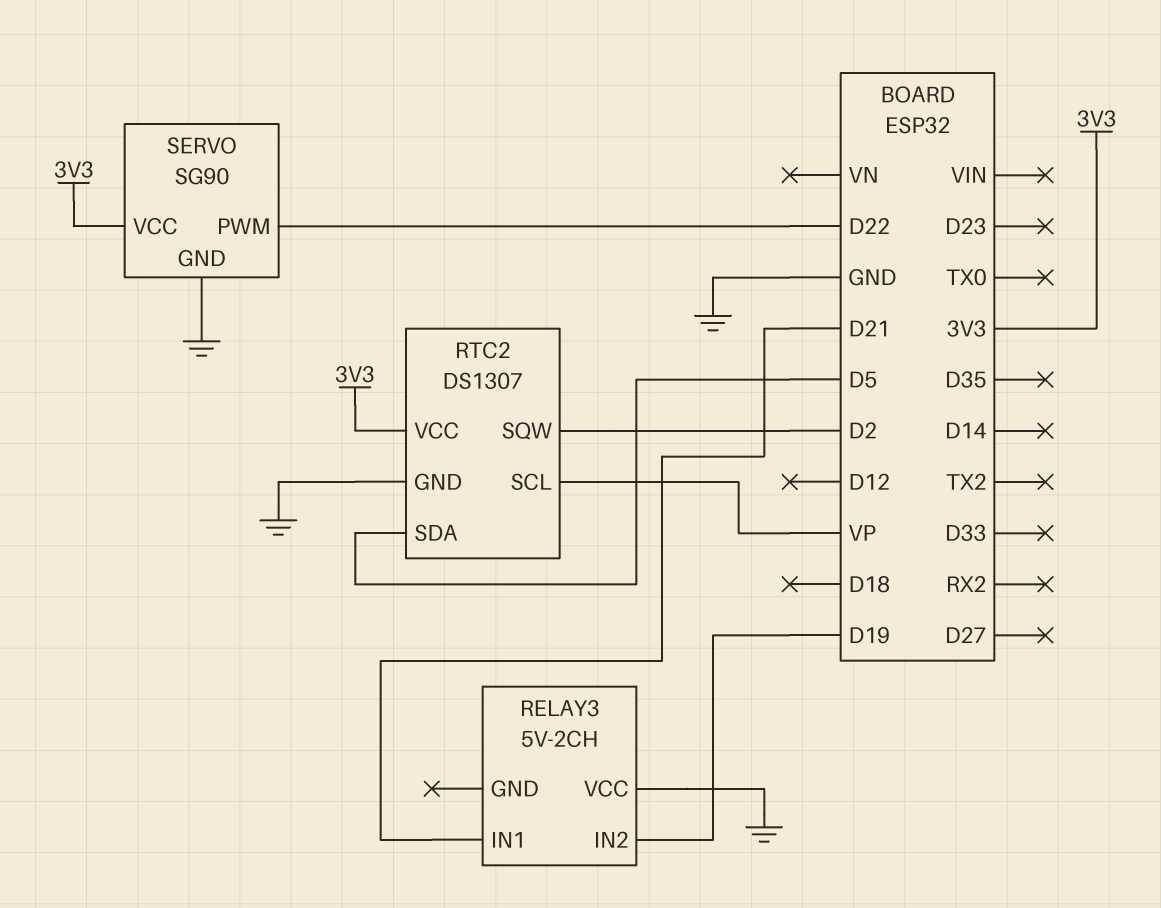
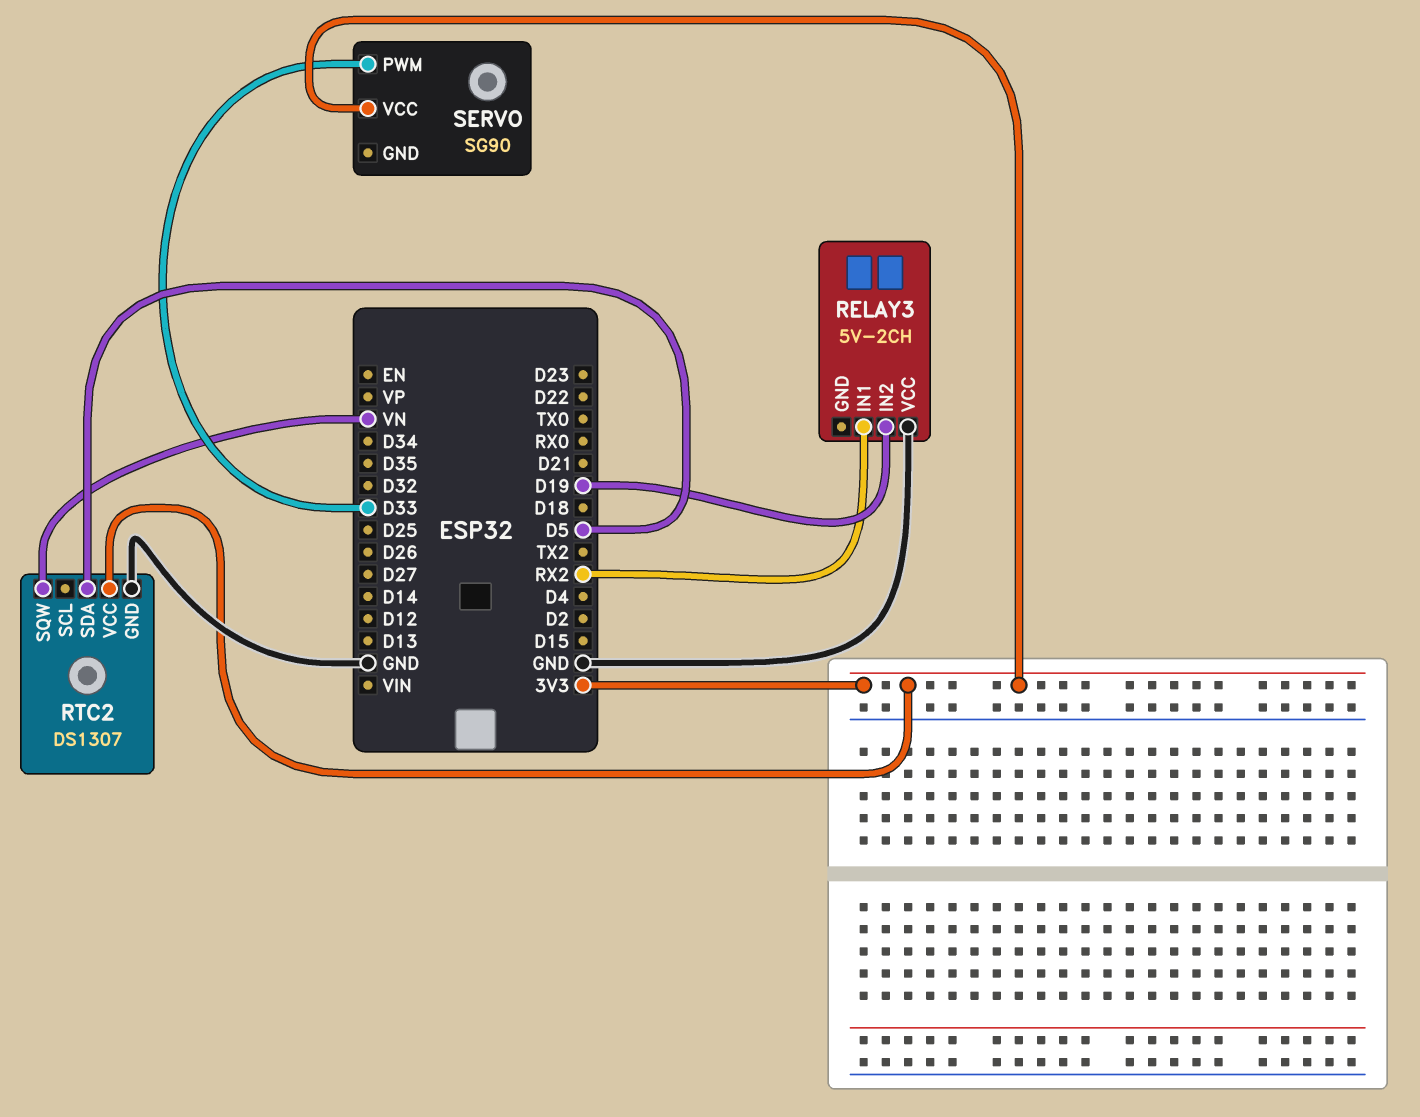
RELAY3 pin IN1: D21 -> RX2
RTC2 pin SCL: VP -> none
RTC2 pin SQW: D2 -> VN
SERVO pin GND: GND -> none
SERVO pin PWM: D22 -> D33

